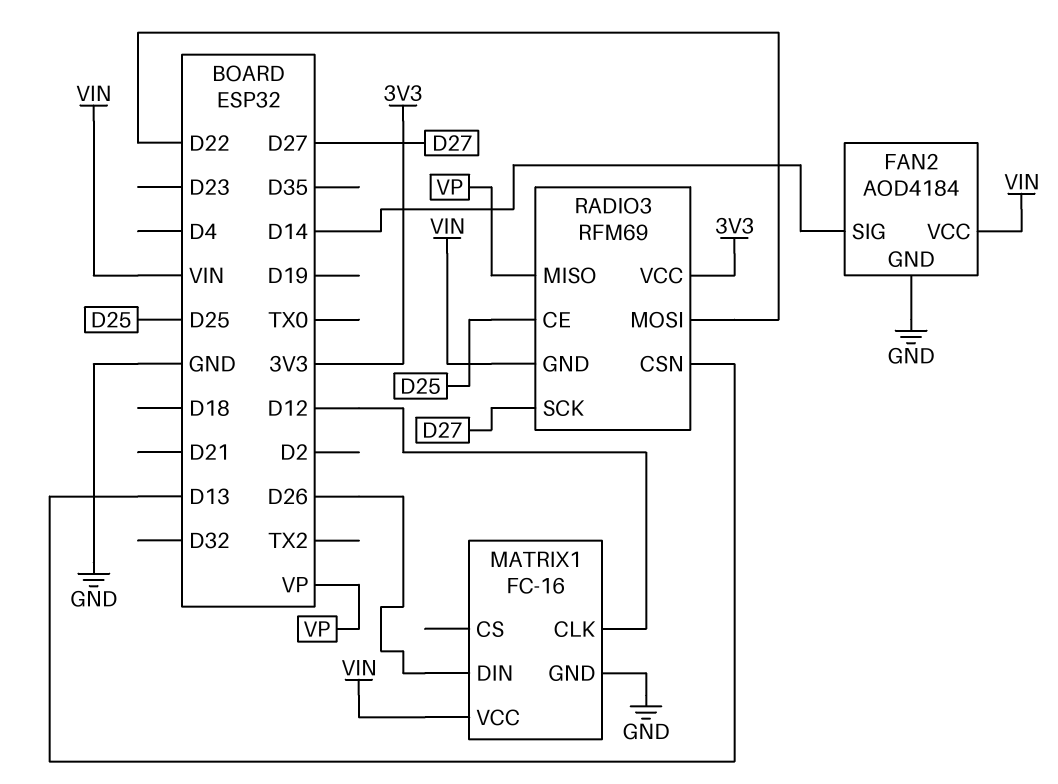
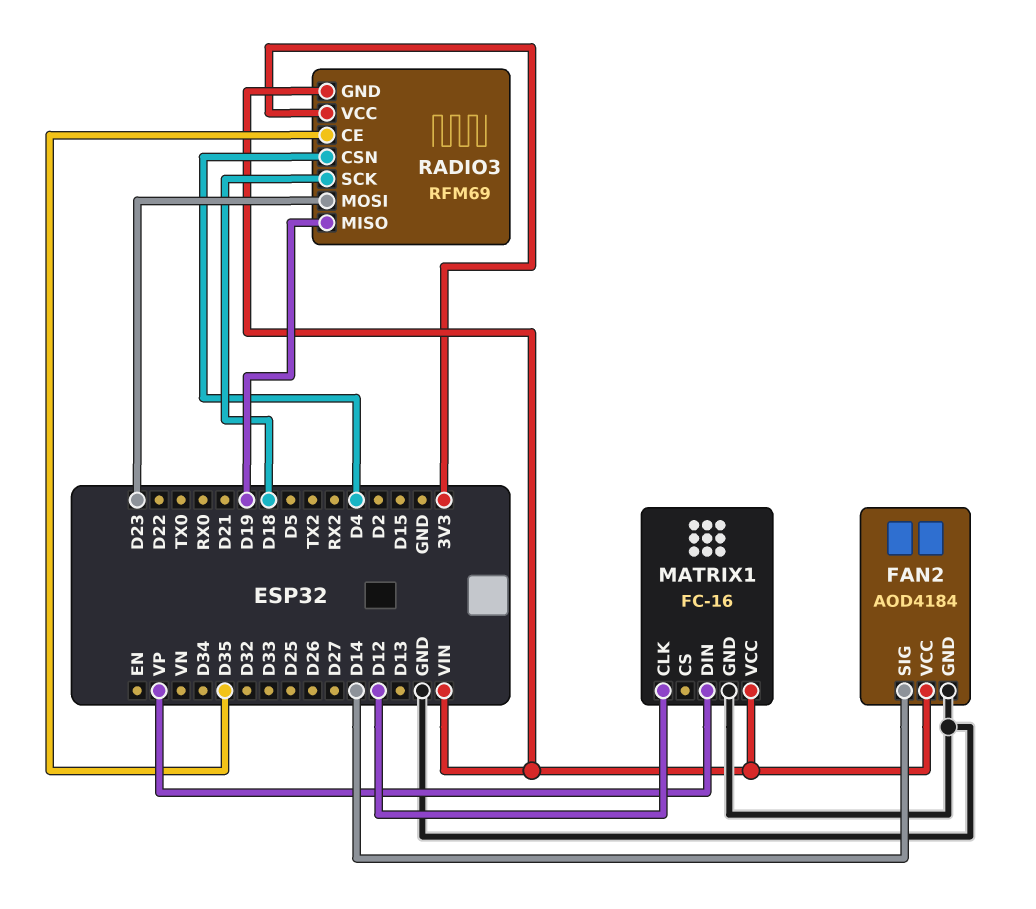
MATRIX1 pin DIN: D26 -> VP
RADIO3 pin CE: D25 -> D35
RADIO3 pin CSN: D13 -> D4
RADIO3 pin MISO: VP -> D19
RADIO3 pin MOSI: D22 -> D23
RADIO3 pin SCK: D27 -> D18

